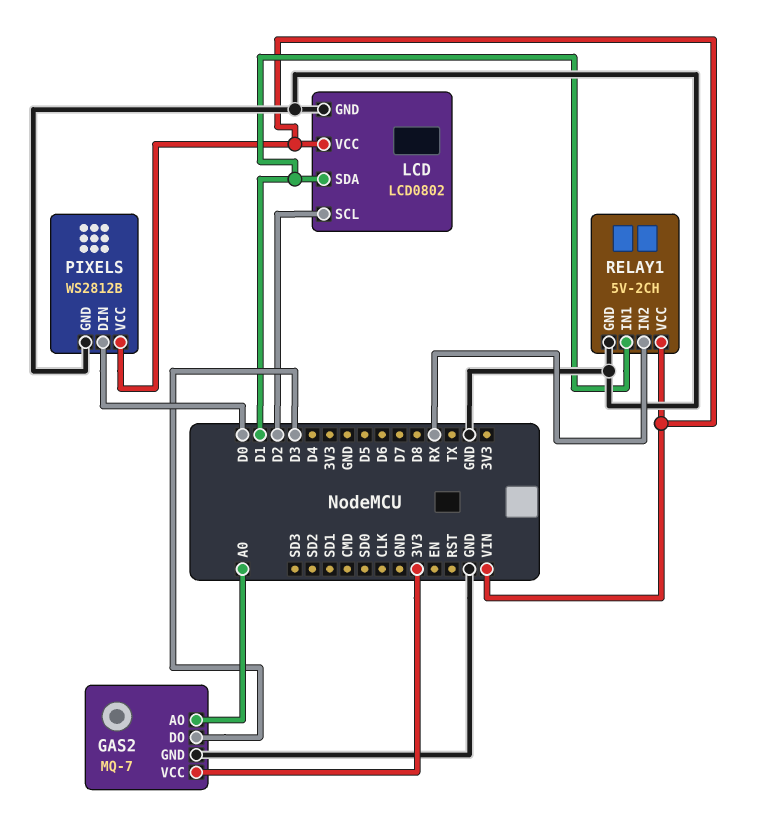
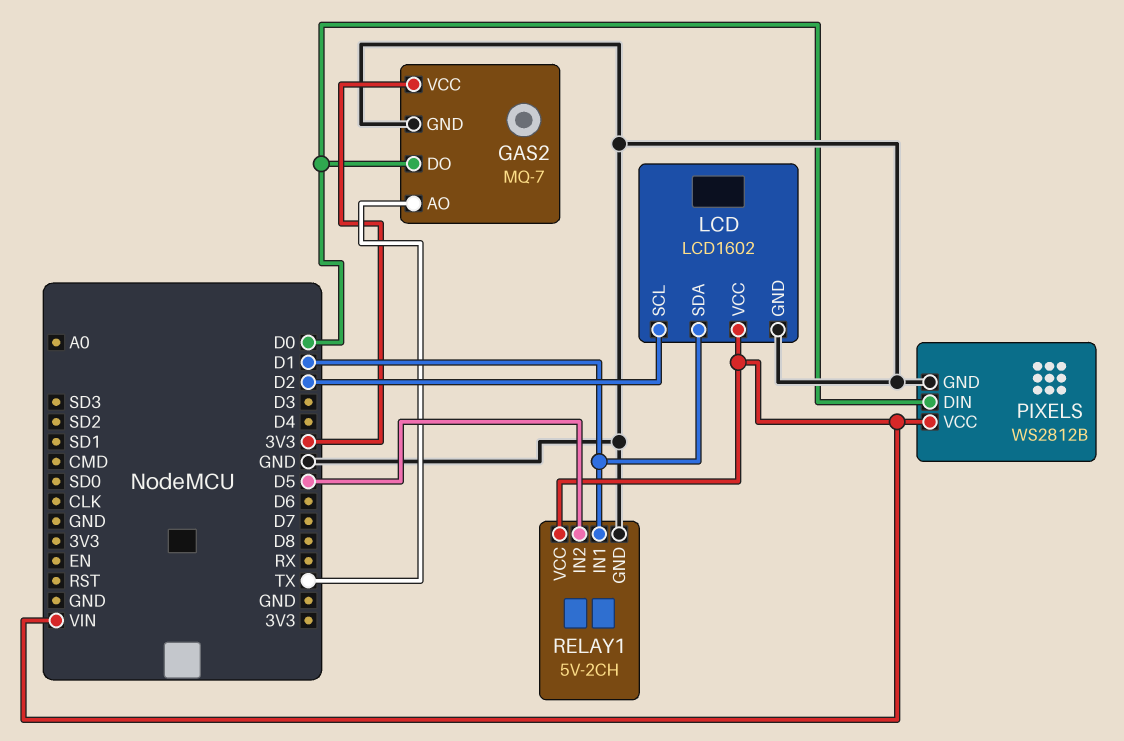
GAS2 pin AO: A0 -> TX
GAS2 pin DO: D3 -> D0
LCD: LCD0802 -> LCD1602
RELAY1 pin IN2: RX -> D5

